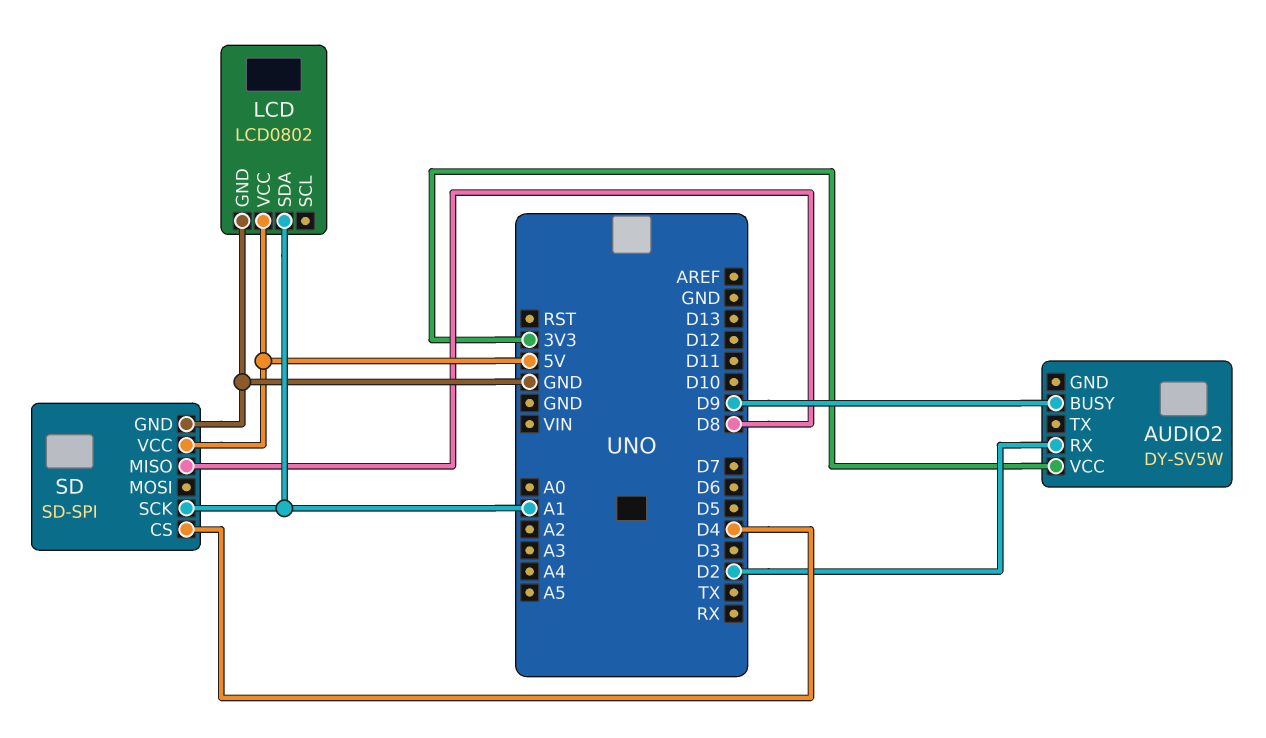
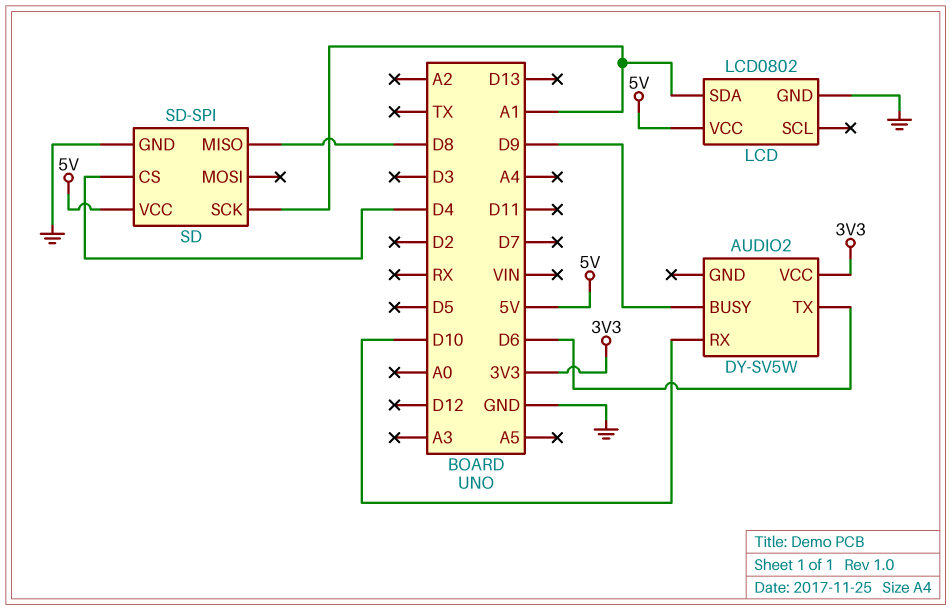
AUDIO2 pin RX: D2 -> D10
AUDIO2 pin TX: none -> D6

